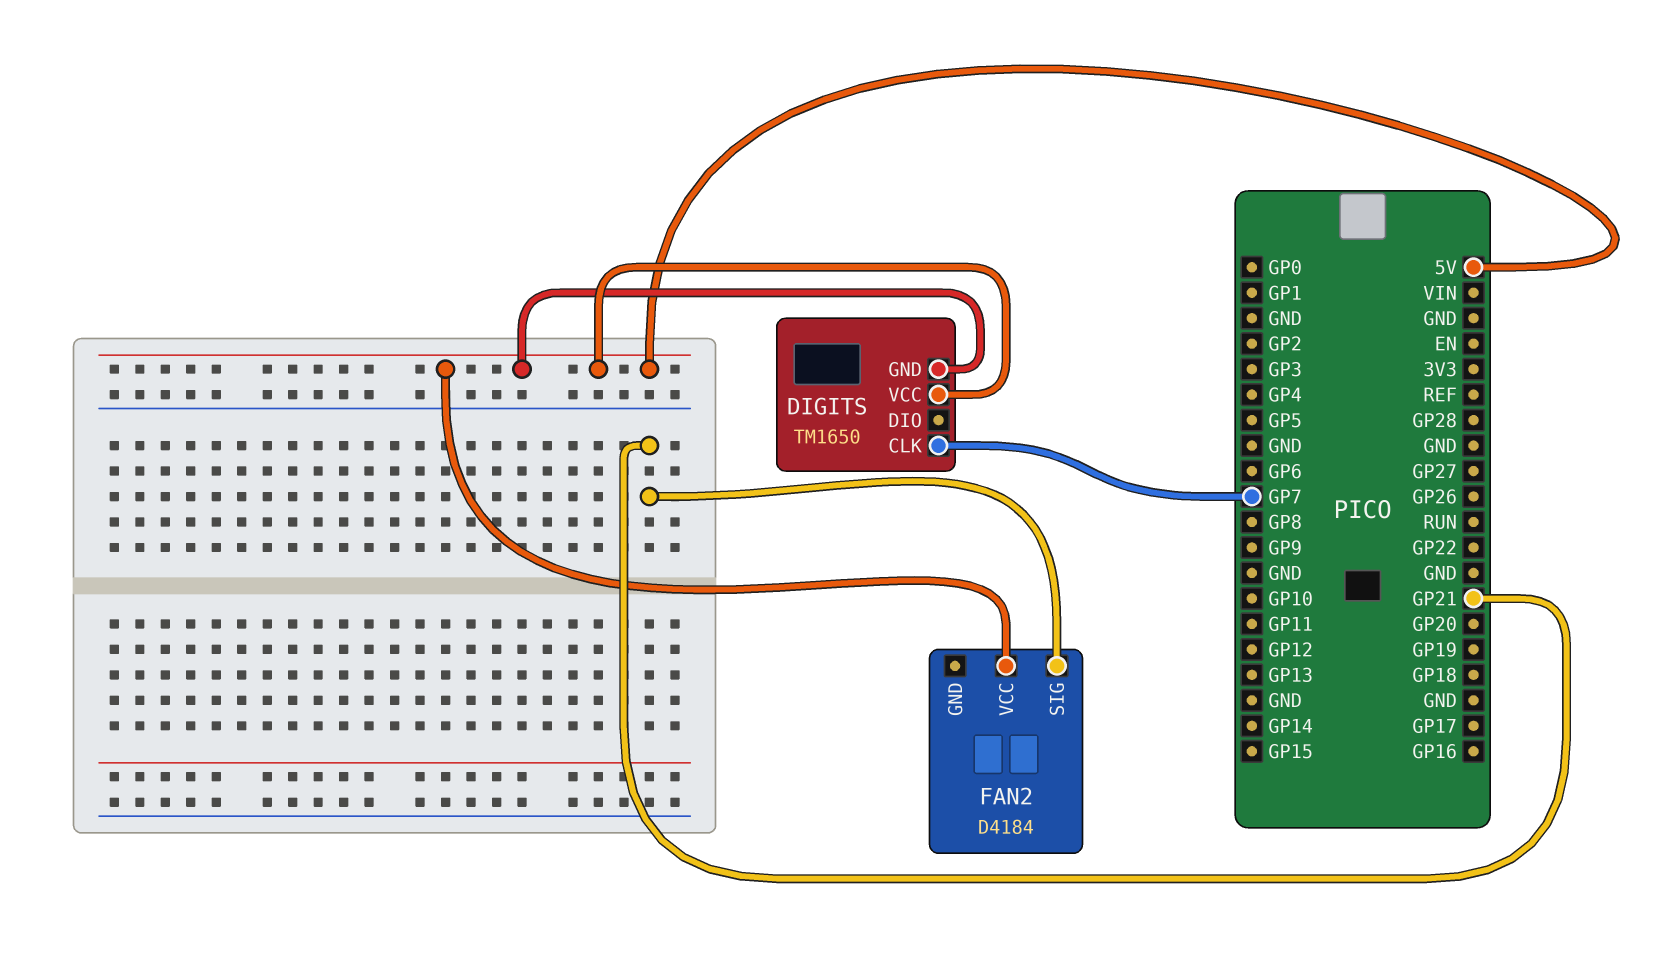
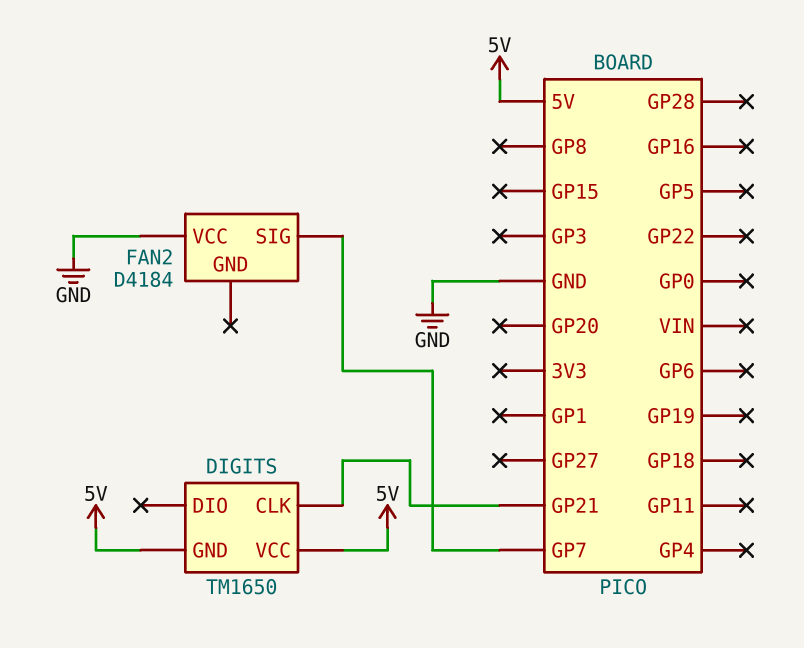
DIGITS pin CLK: GP7 -> GP21
FAN2 pin SIG: GP21 -> GP7
FAN2 pin VCC: 5V -> GND

